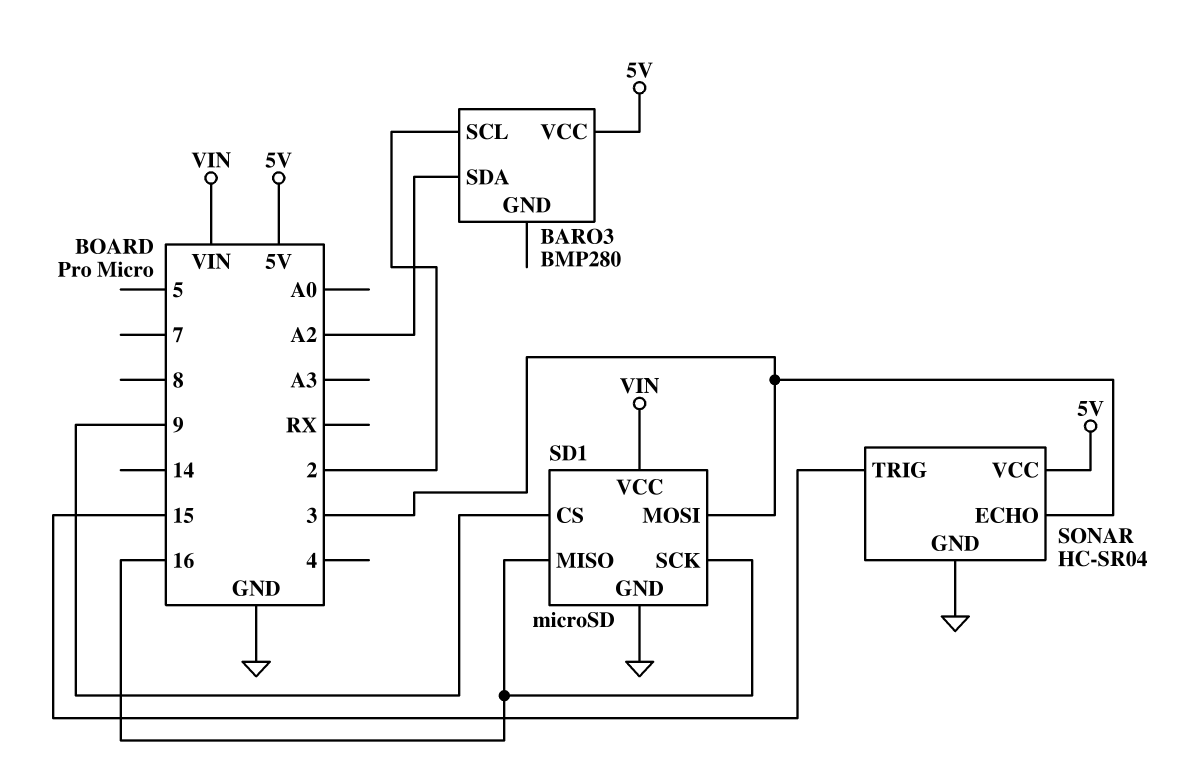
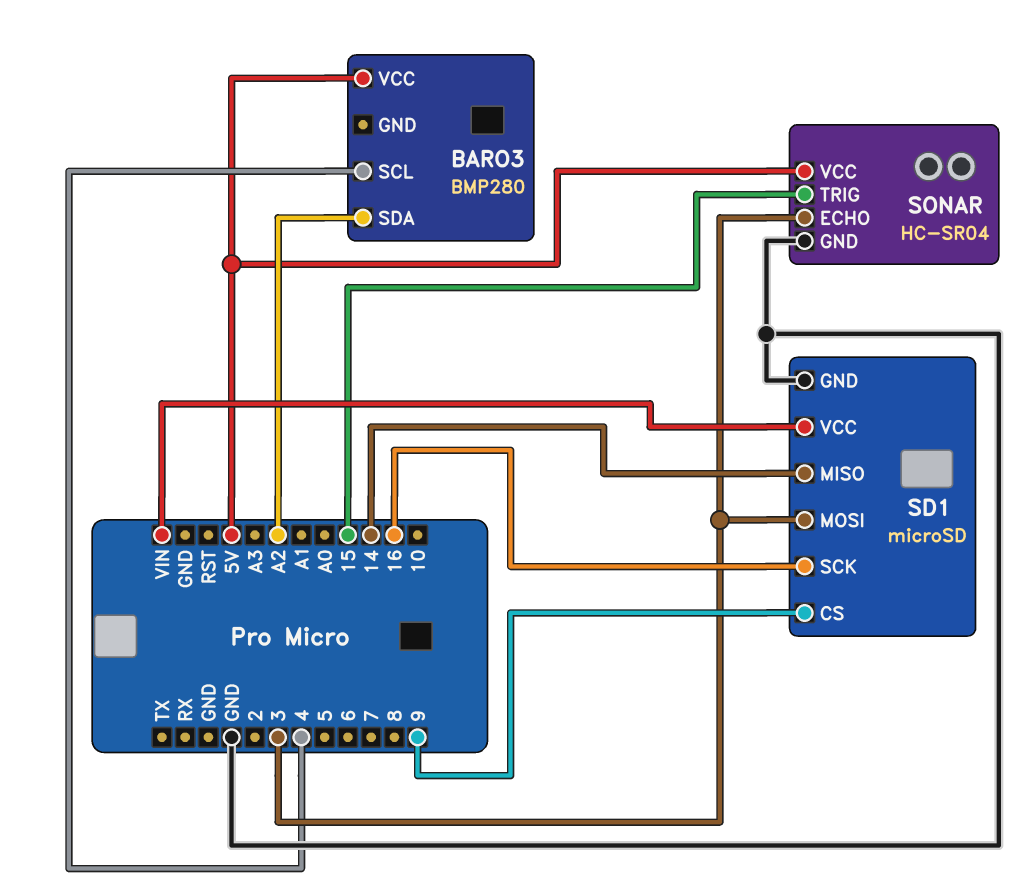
BARO3 pin SCL: 2 -> 4
SD1 pin MISO: 16 -> 14

